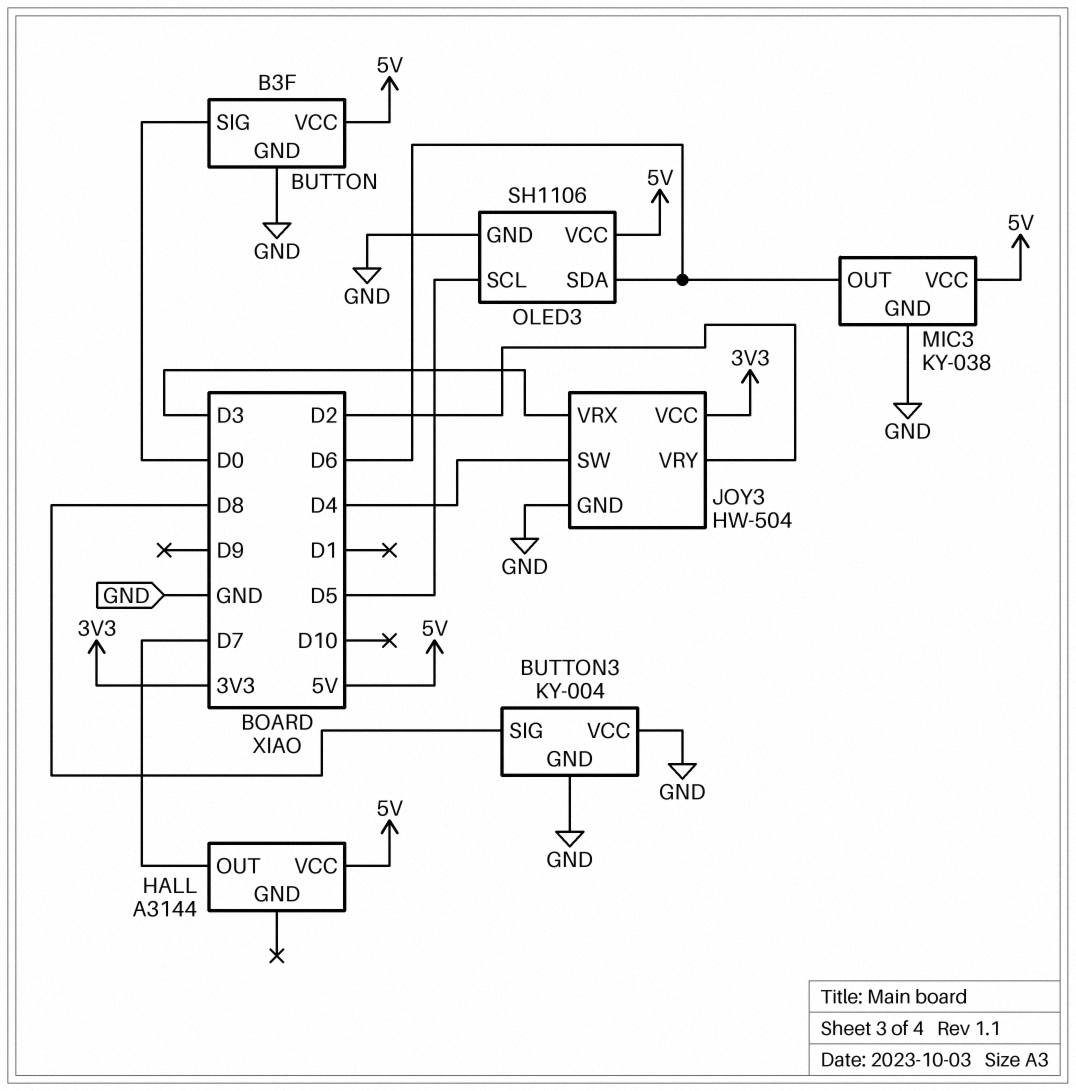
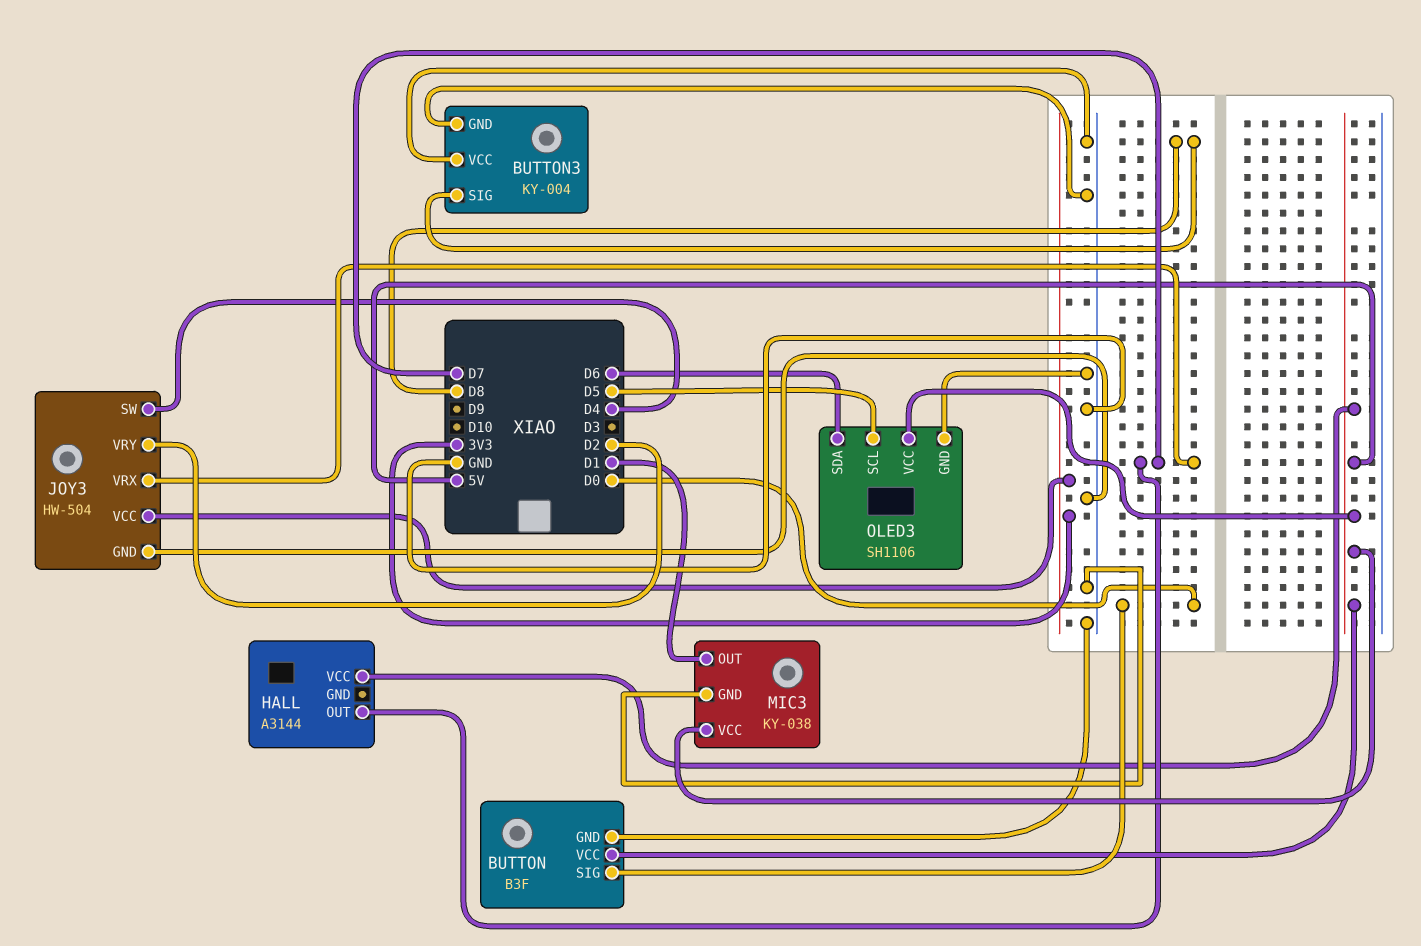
JOY3 pin VRX: D3 -> D7
MIC3 pin OUT: D6 -> D1

